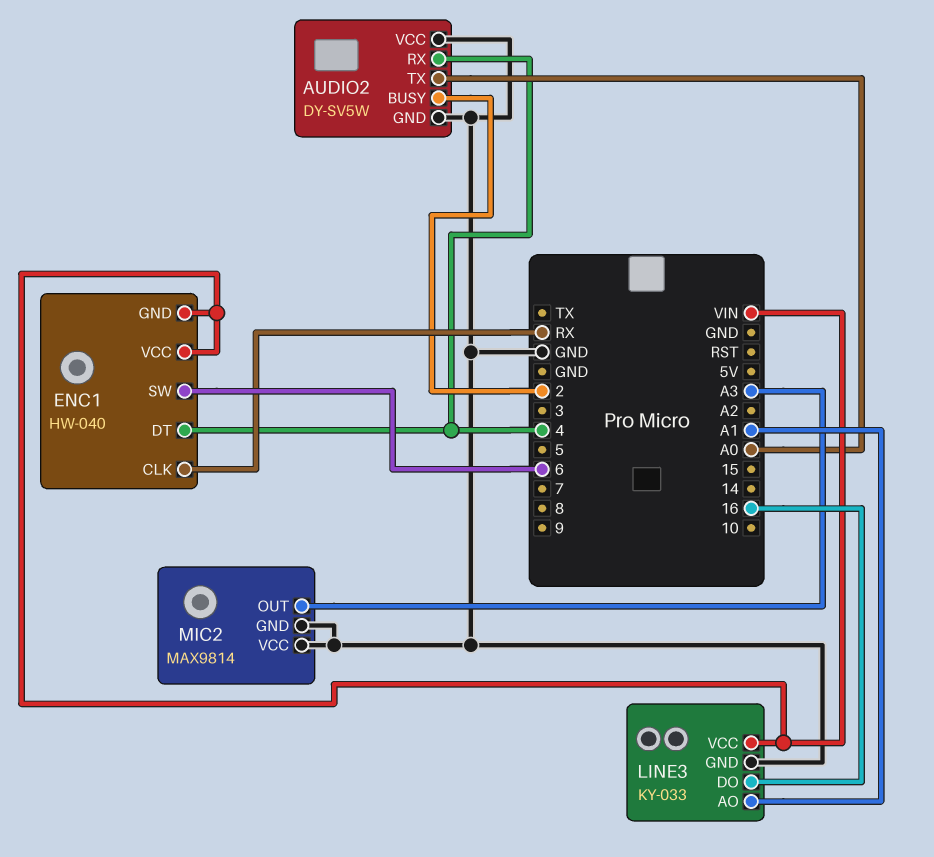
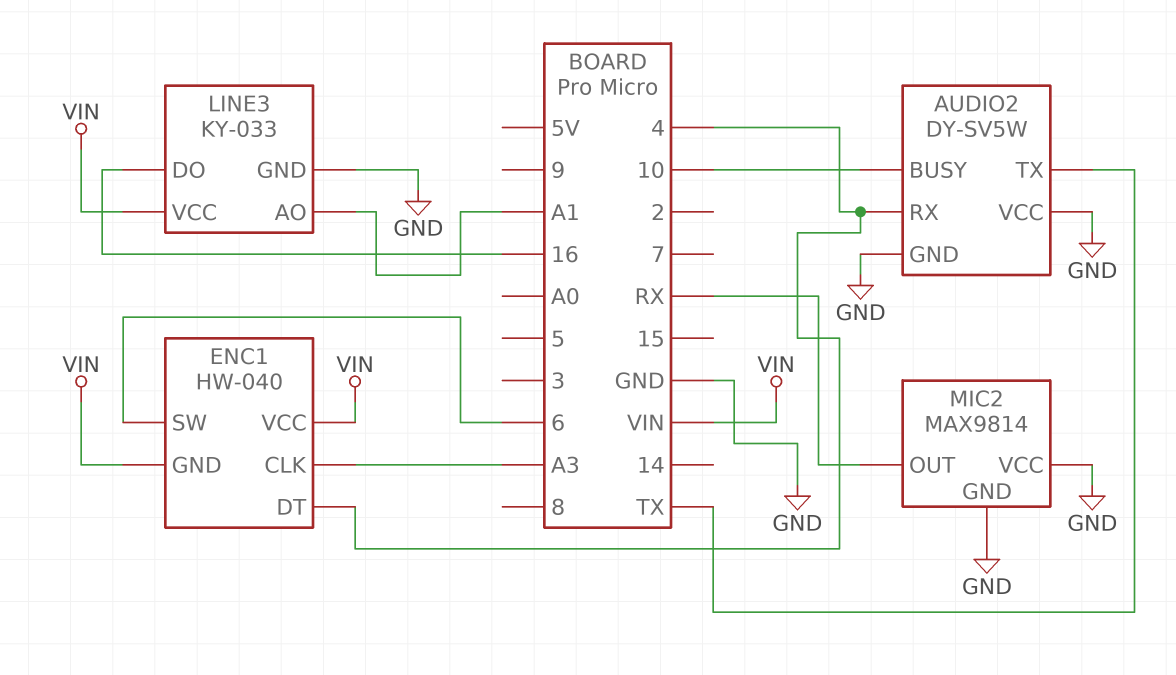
AUDIO2 pin BUSY: 2 -> 10
AUDIO2 pin TX: A0 -> TX
ENC1 pin CLK: RX -> A3
MIC2 pin OUT: A3 -> RX

